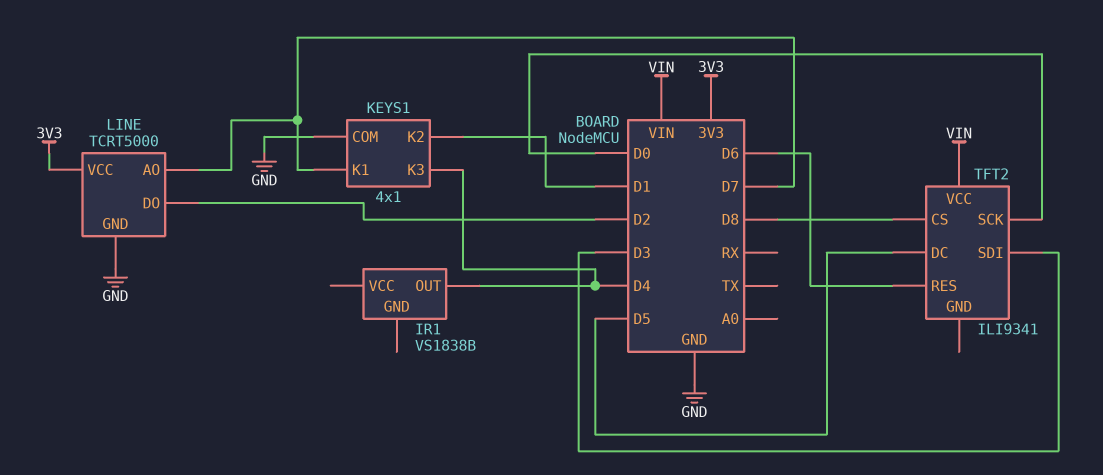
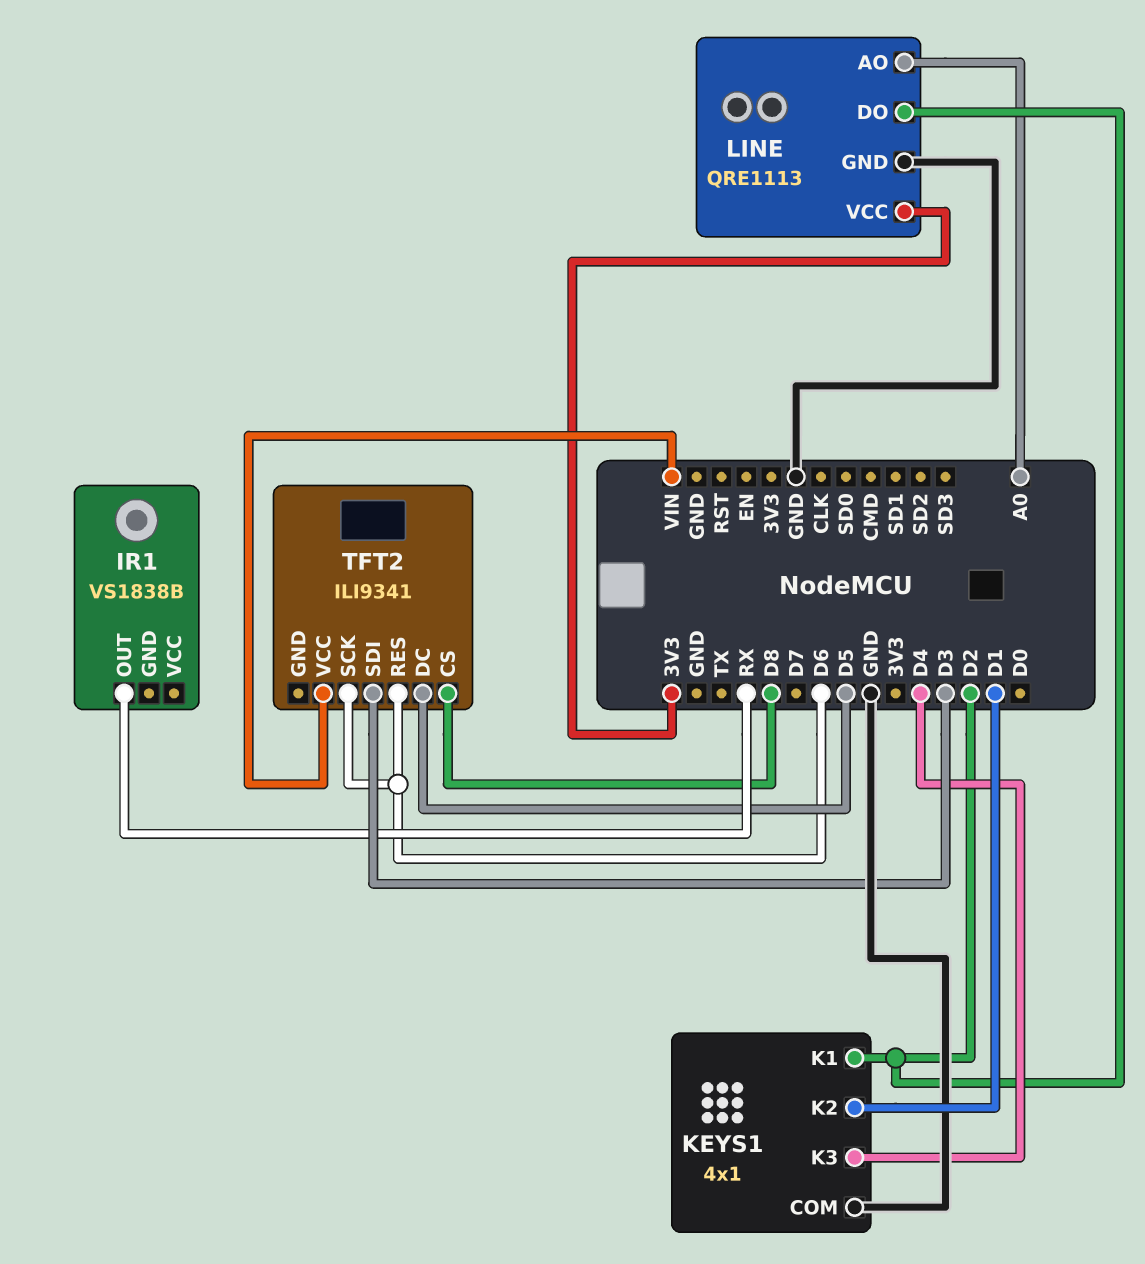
IR1 pin OUT: D4 -> RX
KEYS1 pin K1: D7 -> D2
LINE: TCRT5000 -> QRE1113
LINE pin AO: D7 -> A0
TFT2 pin SCK: D0 -> D6

